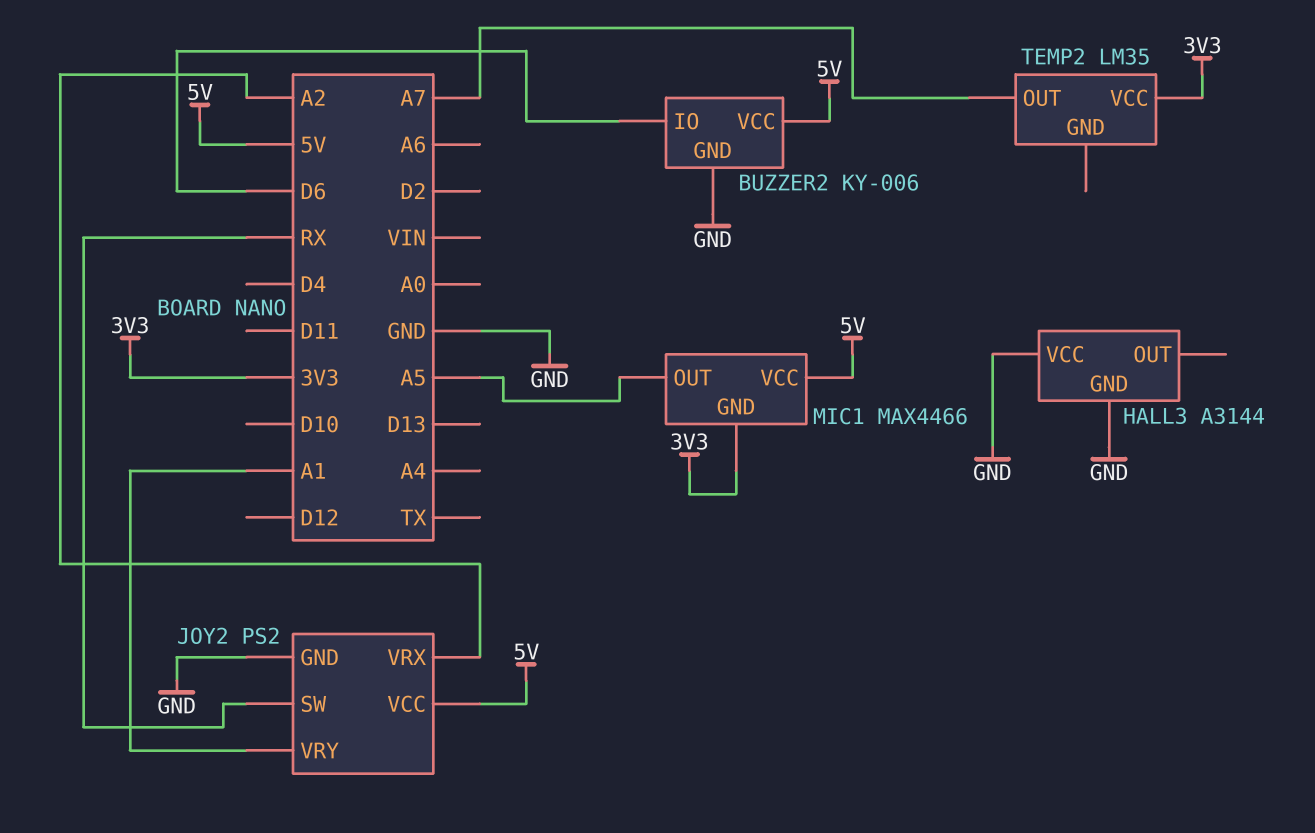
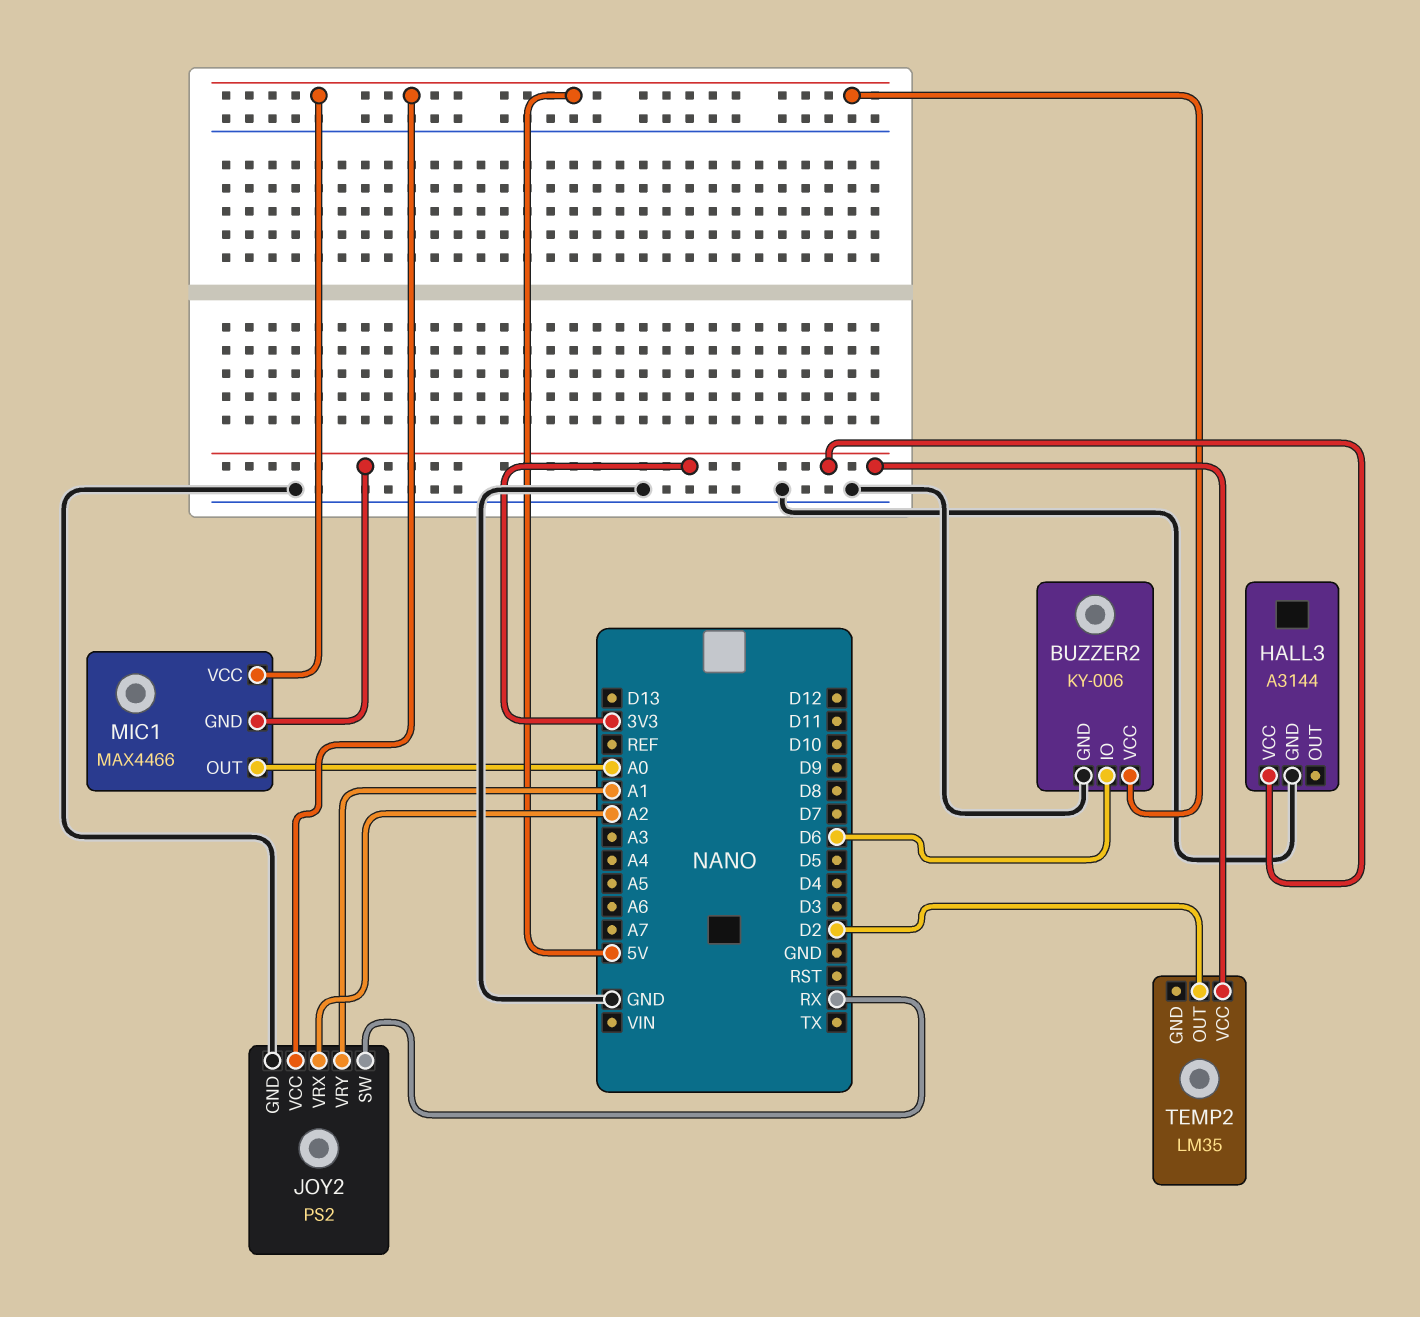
HALL3 pin VCC: GND -> 3V3
MIC1 pin OUT: A5 -> A0
TEMP2 pin OUT: A7 -> D2

